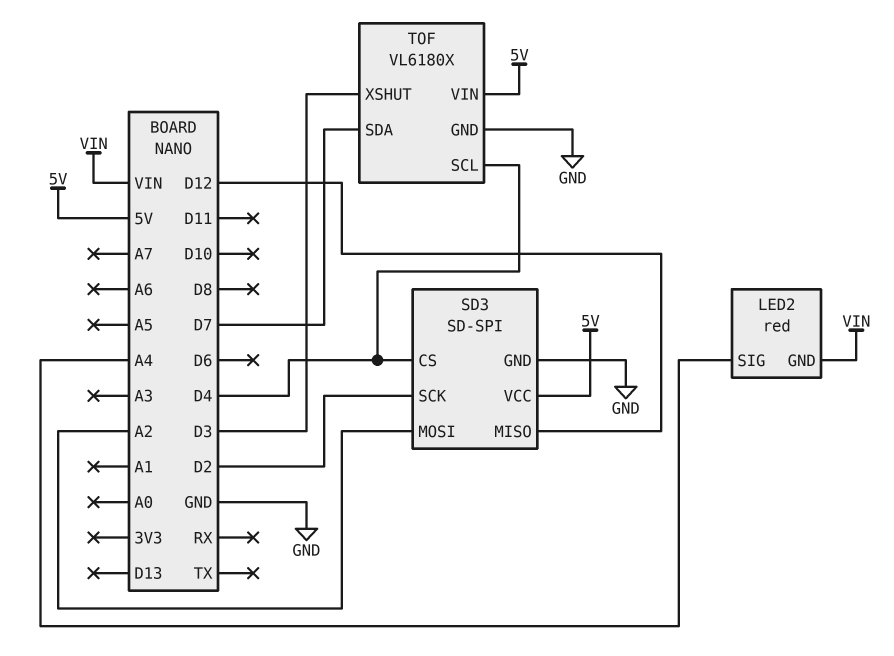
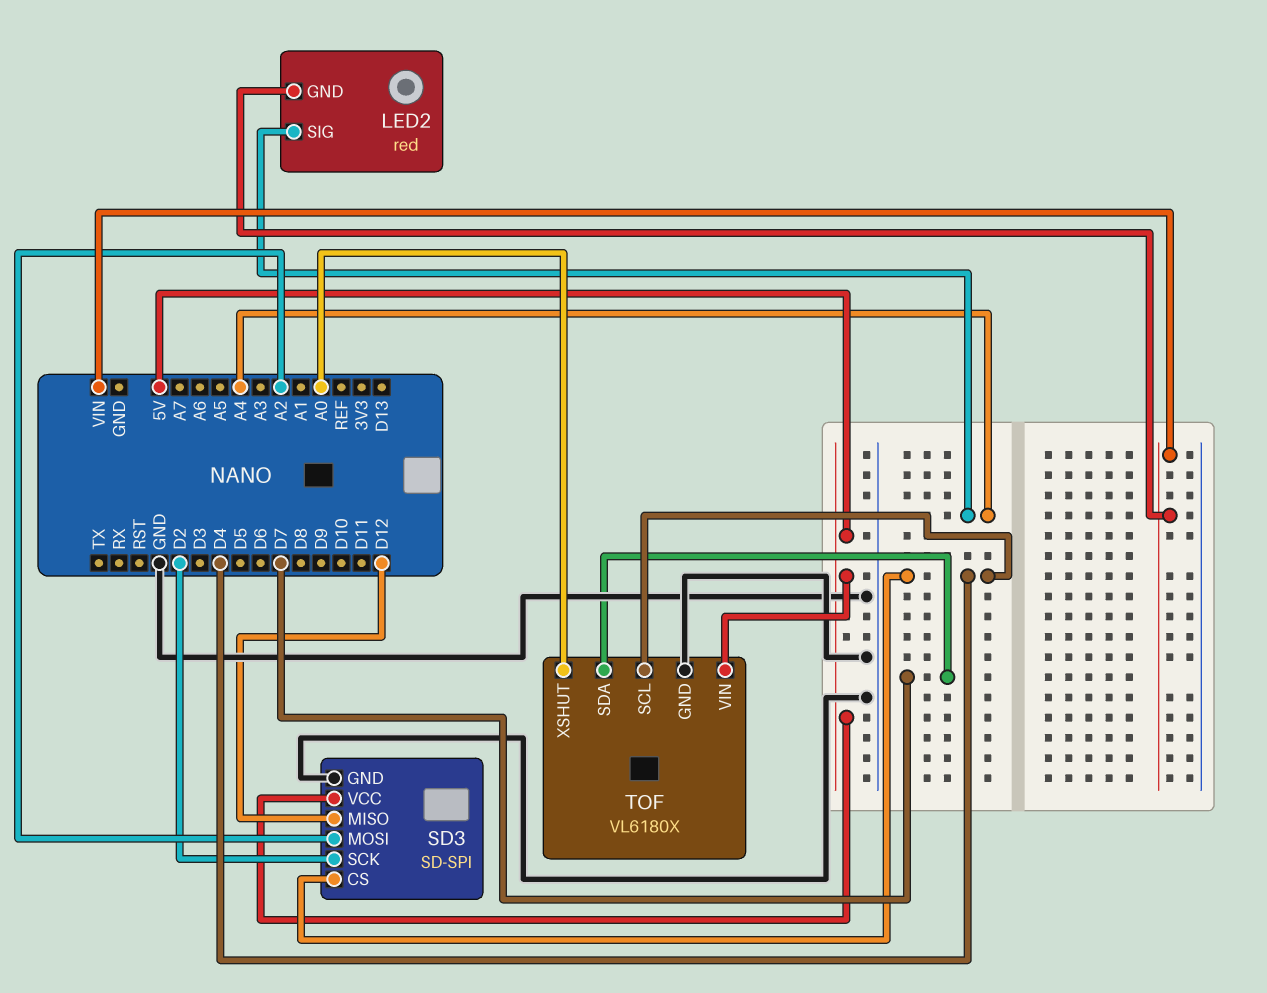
TOF pin XSHUT: D3 -> A0

